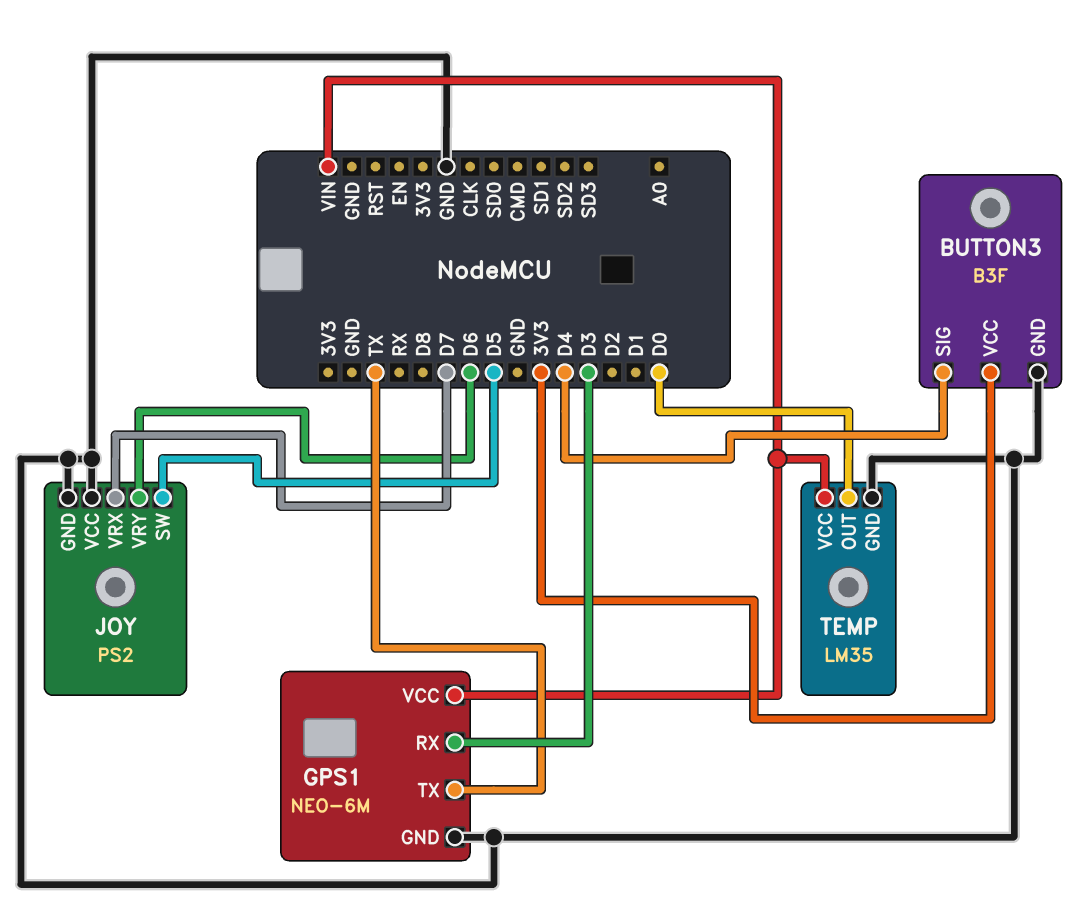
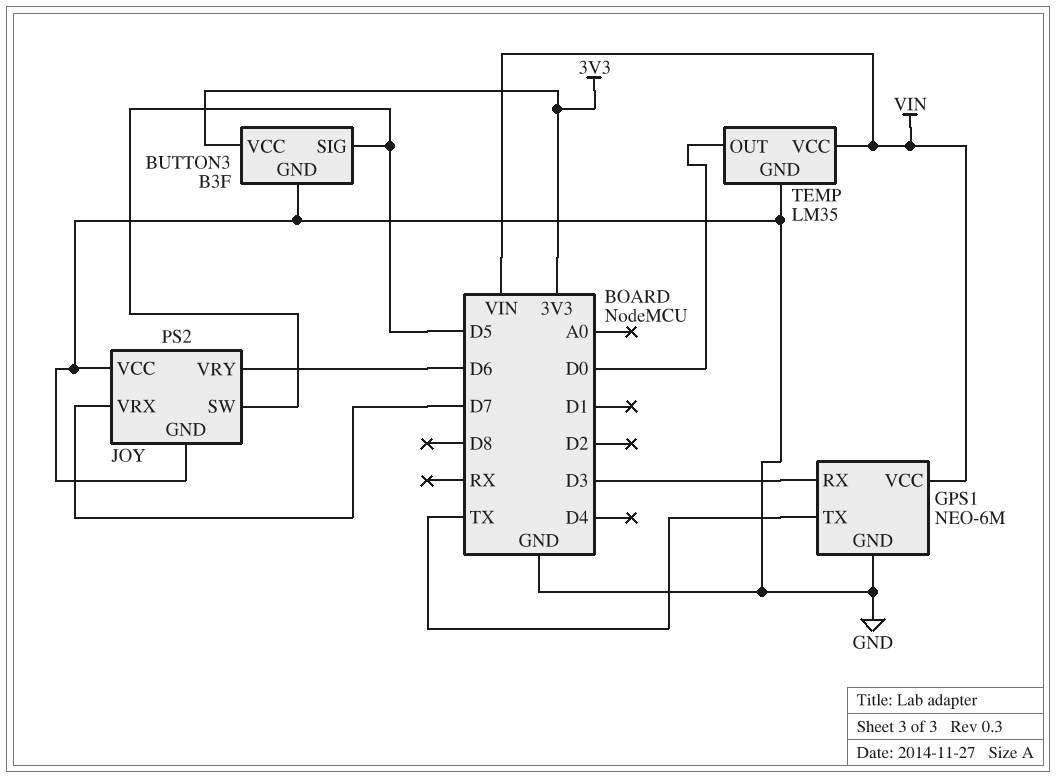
BUTTON3 pin SIG: D4 -> D5

